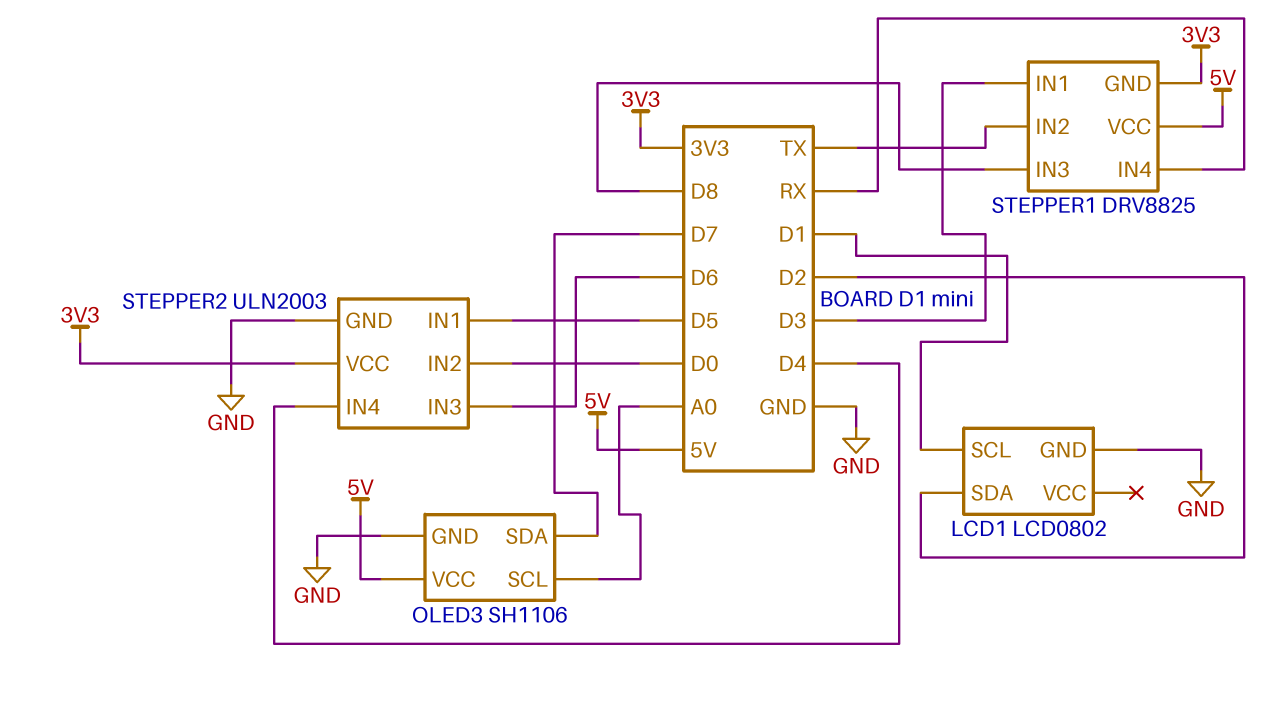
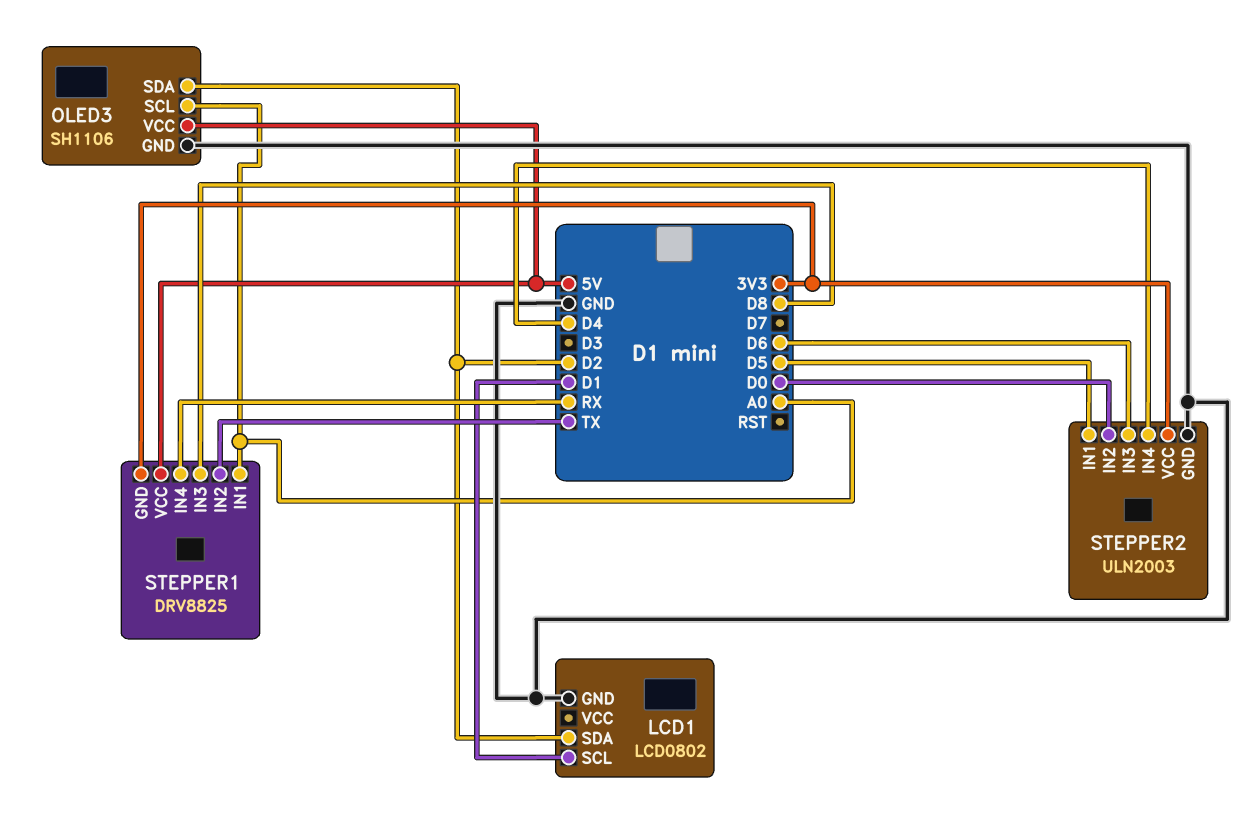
OLED3 pin SDA: D7 -> D2
STEPPER1 pin IN1: D3 -> A0

